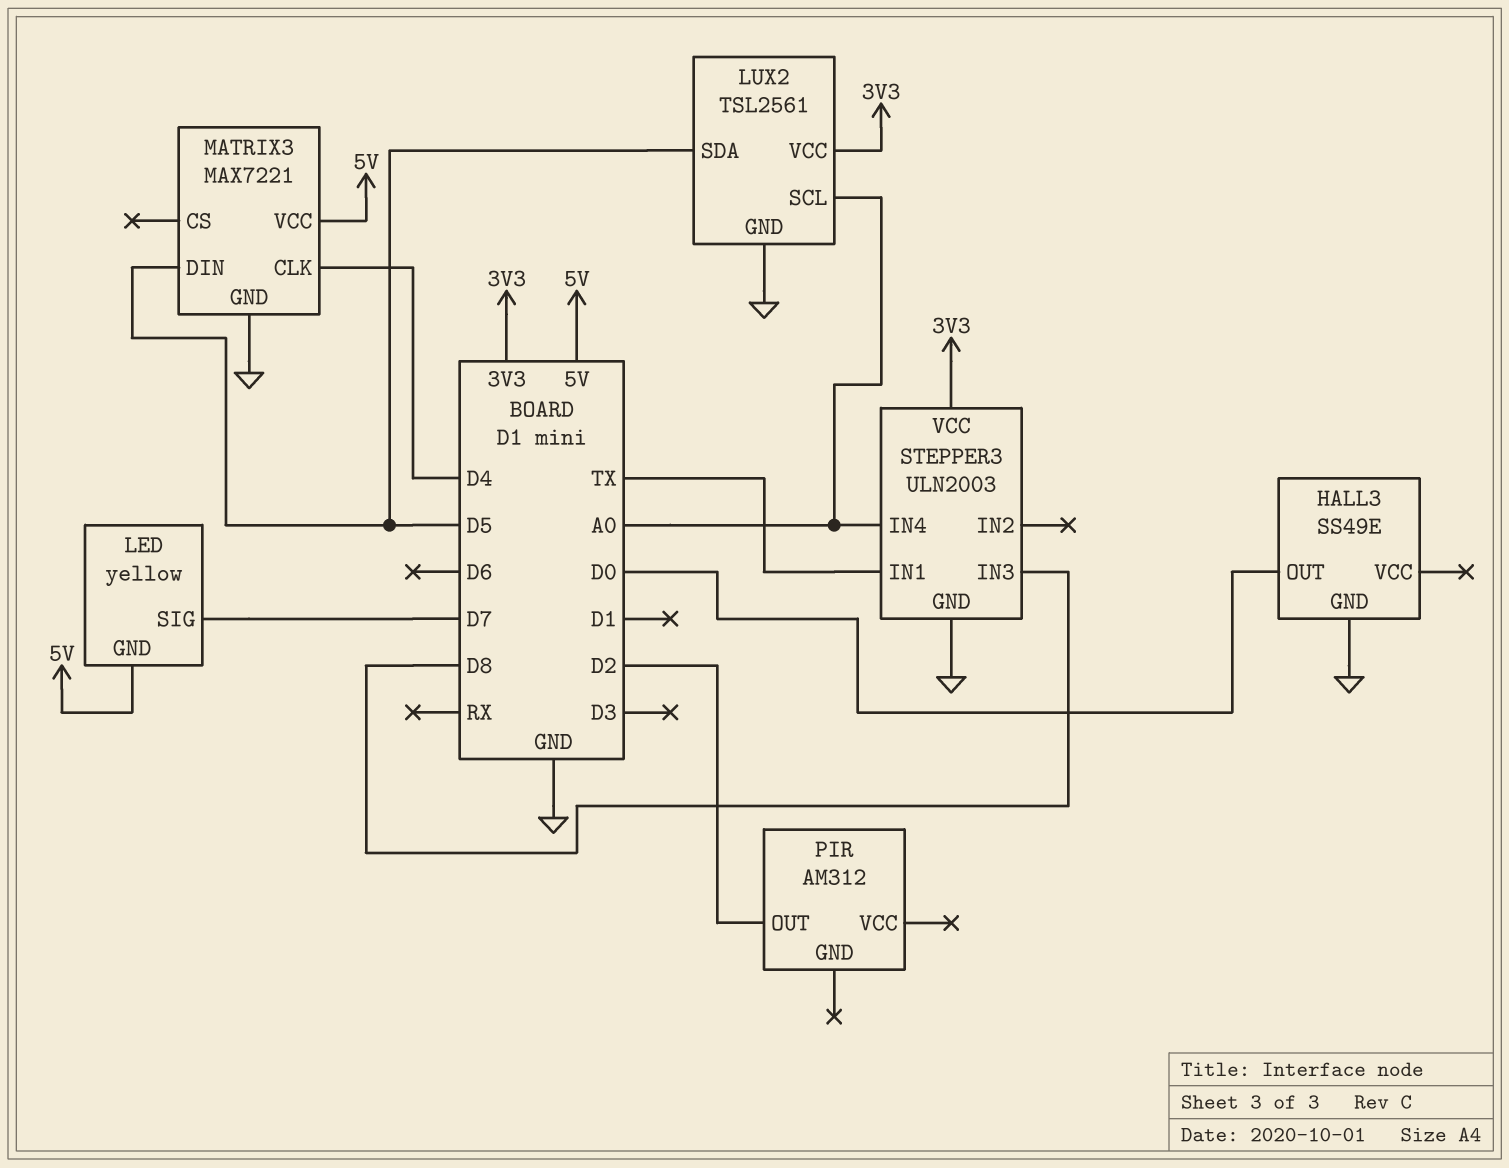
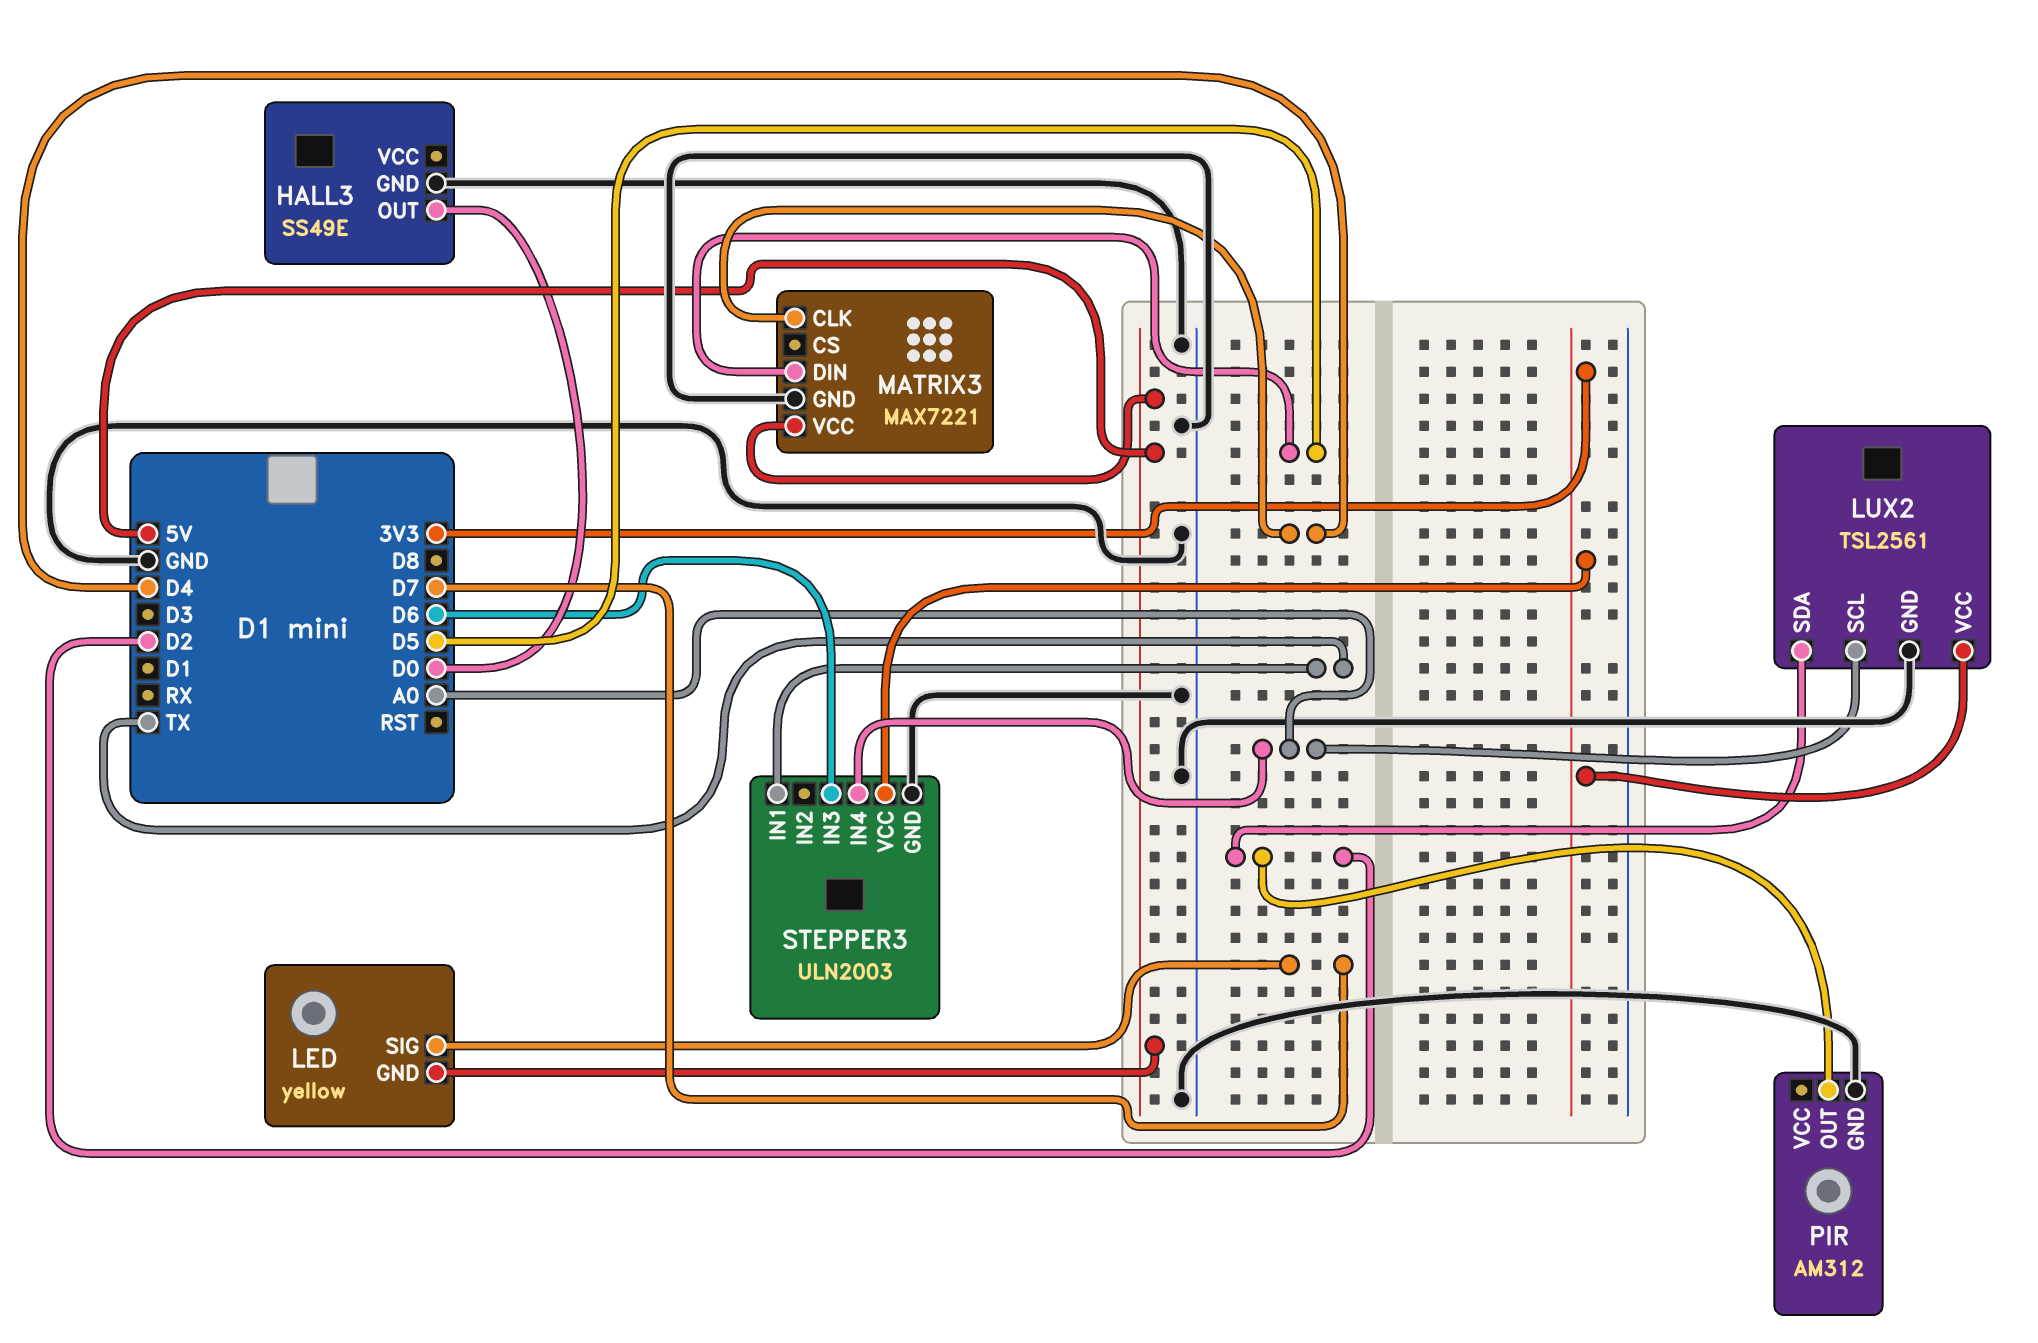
LUX2 pin SDA: D5 -> D2
PIR pin GND: none -> GND
STEPPER3 pin IN3: D8 -> D6

